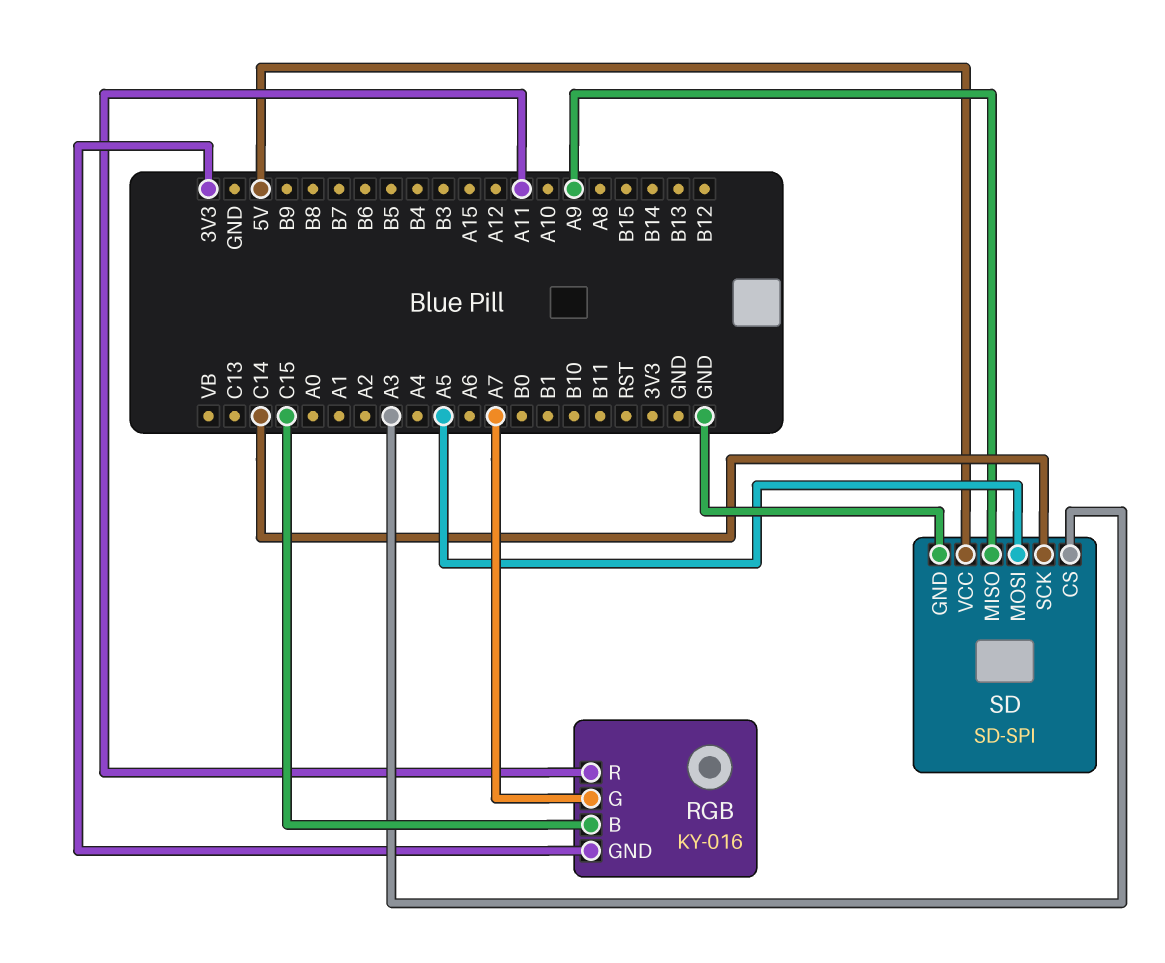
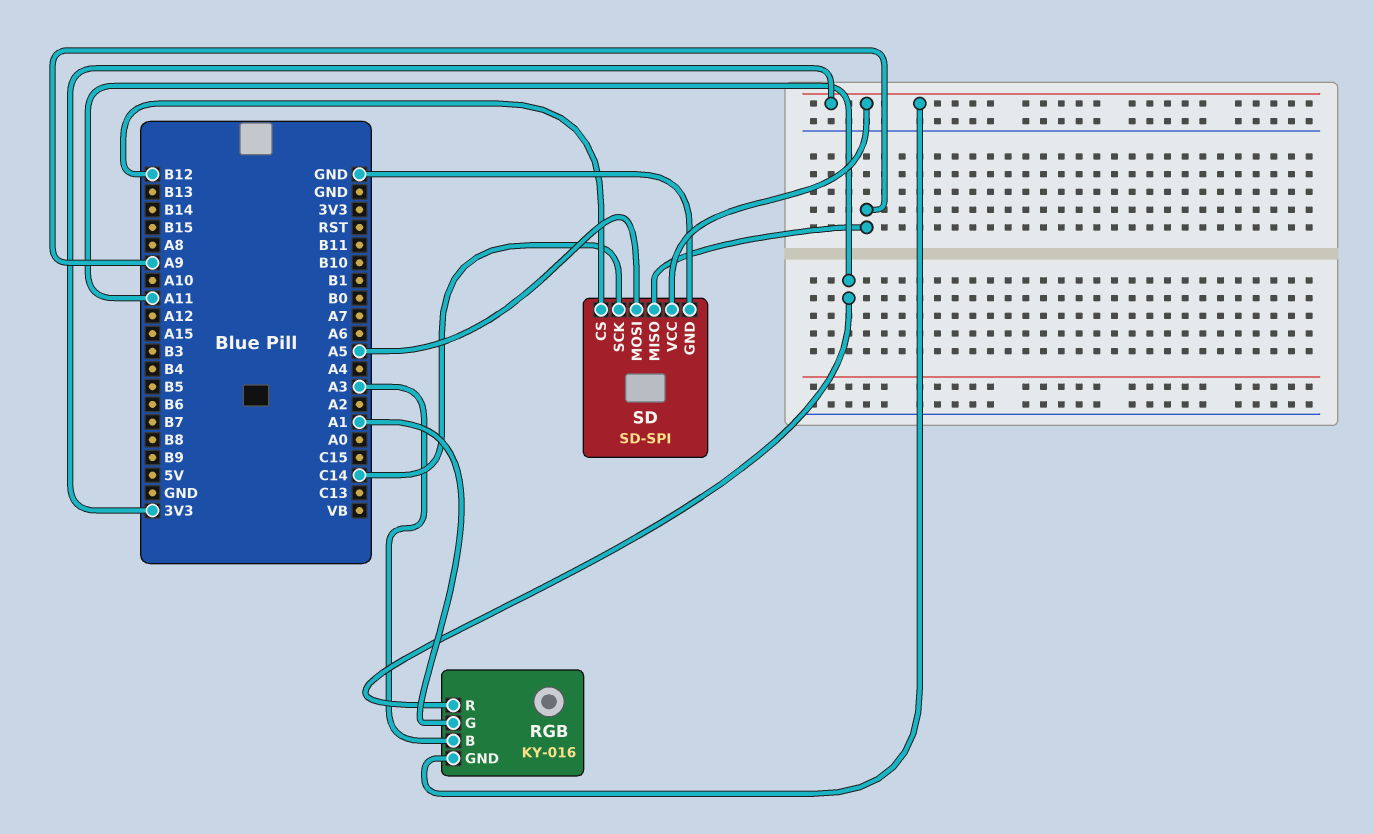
RGB pin B: C15 -> A3
RGB pin G: A7 -> A1
SD pin CS: A3 -> B12
SD pin VCC: 5V -> 3V3

